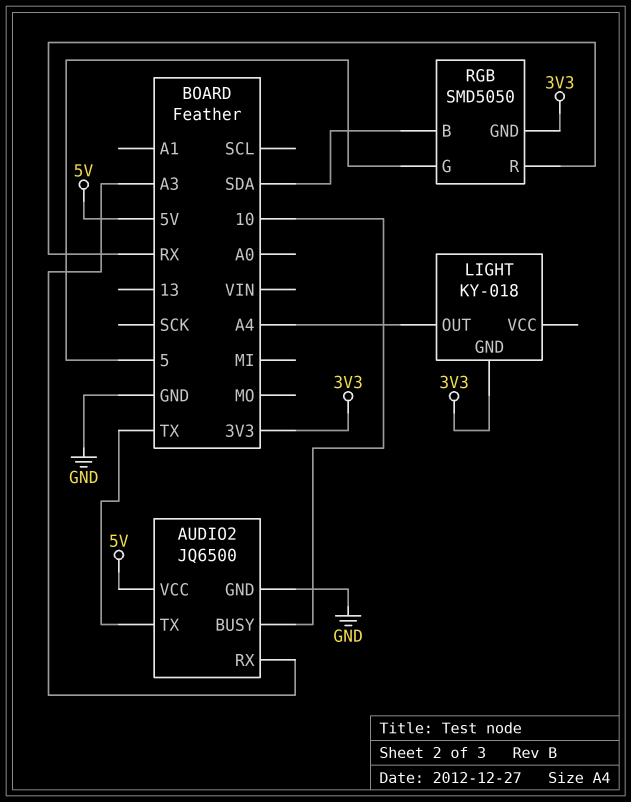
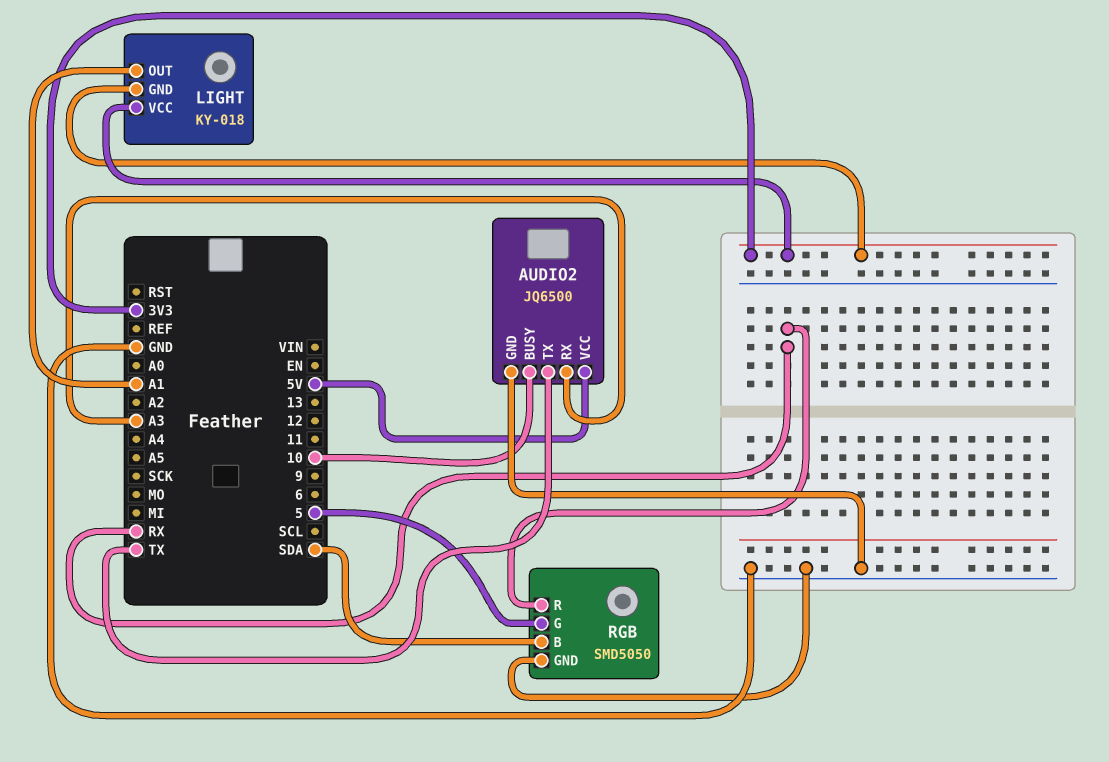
LIGHT pin OUT: A4 -> A1
LIGHT pin VCC: none -> 3V3
RGB pin GND: 3V3 -> GND

